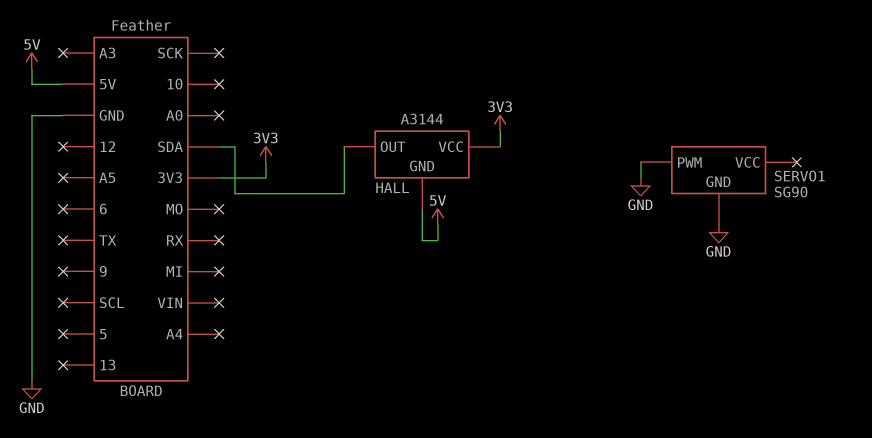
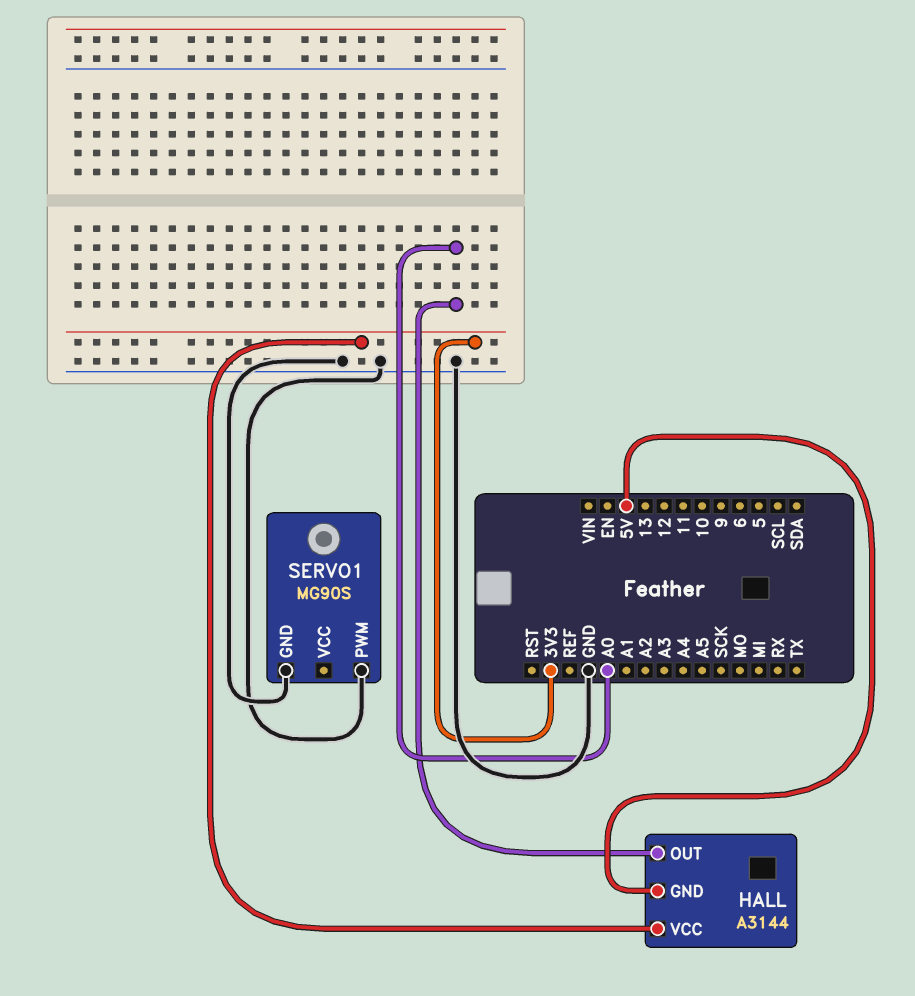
HALL pin OUT: SDA -> A0
SERVO1: SG90 -> MG90S

